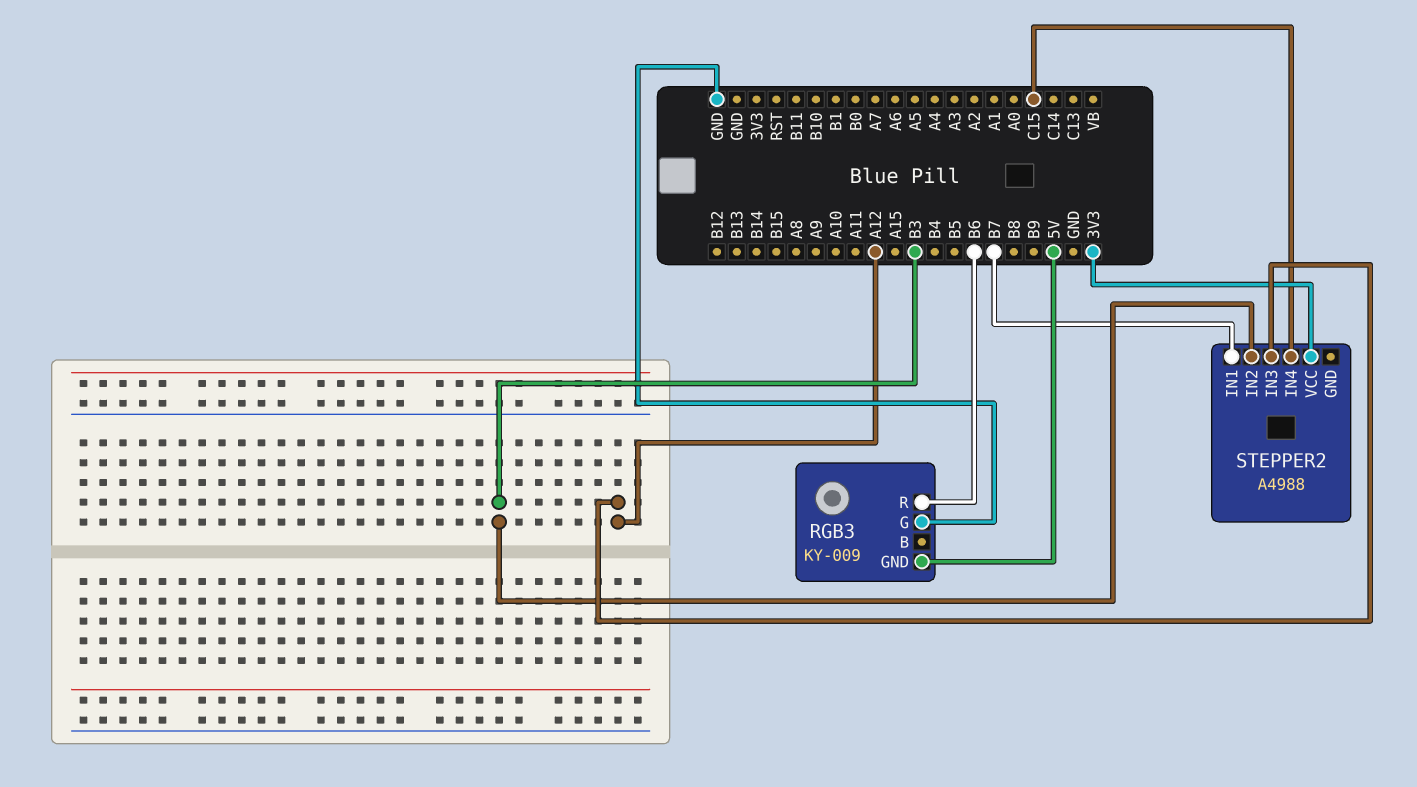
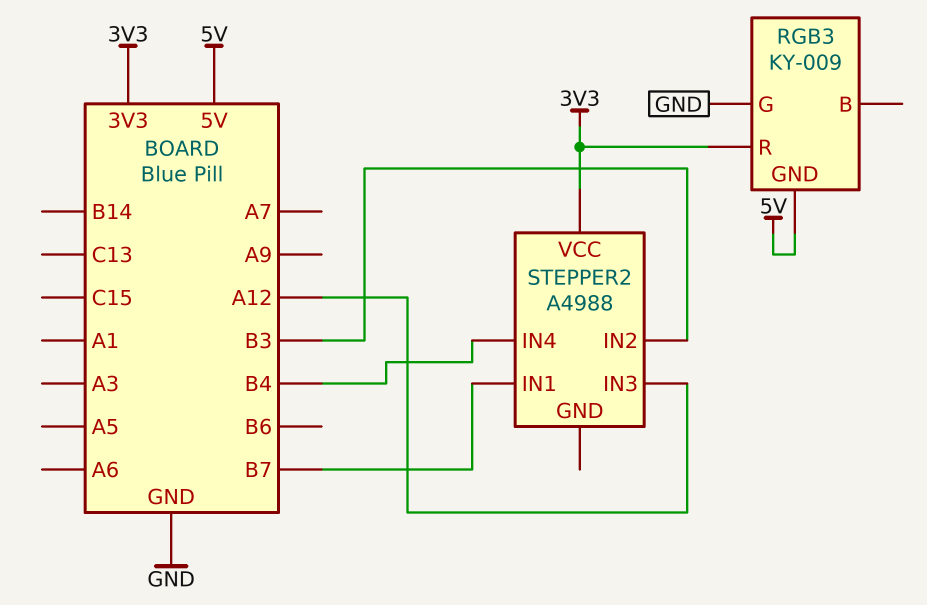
RGB3 pin R: B6 -> 3V3
STEPPER2 pin IN4: C15 -> B4

